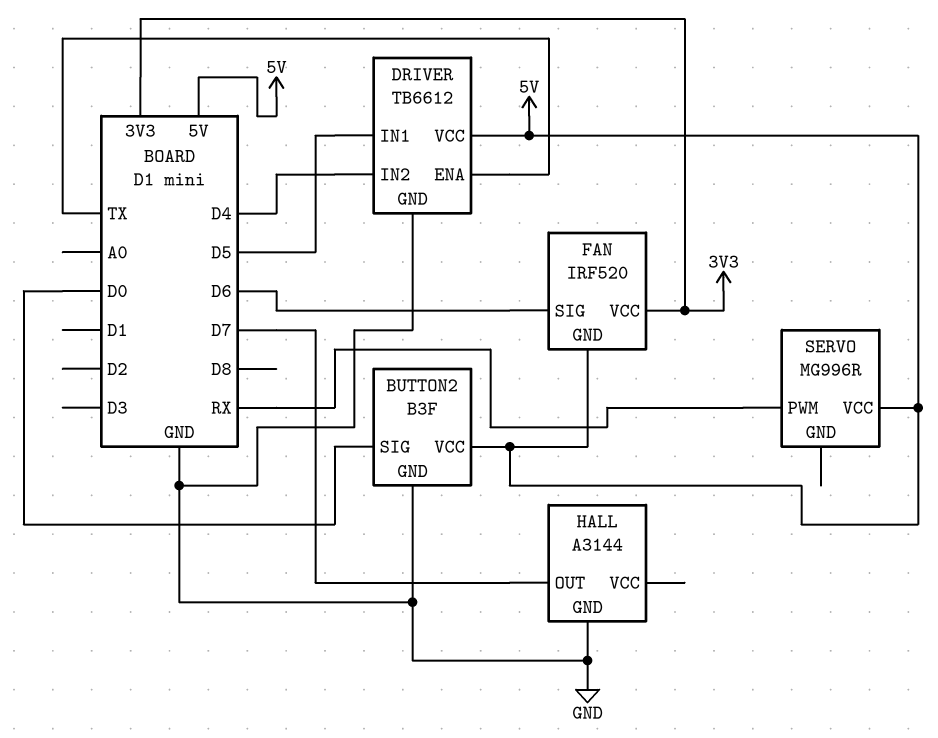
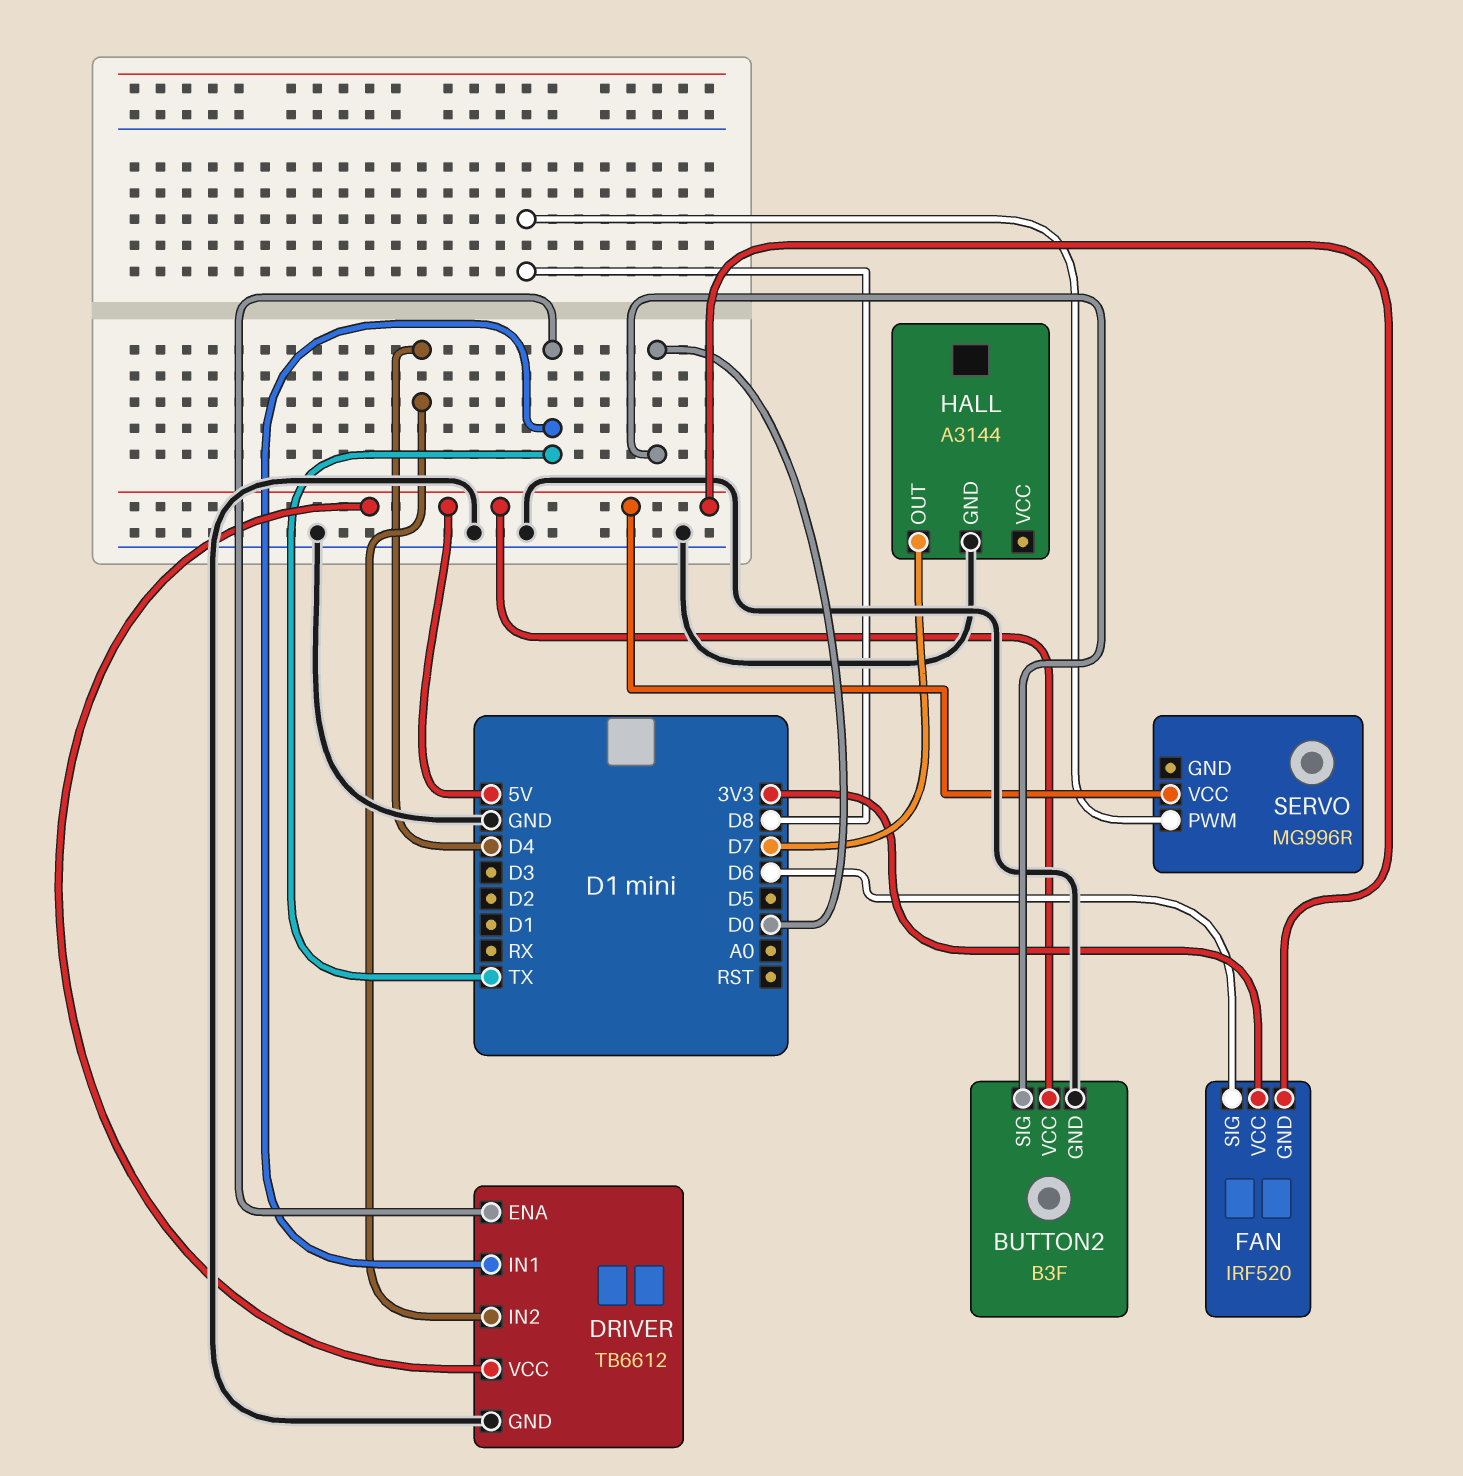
DRIVER pin IN1: D5 -> TX
SERVO pin PWM: RX -> D8

